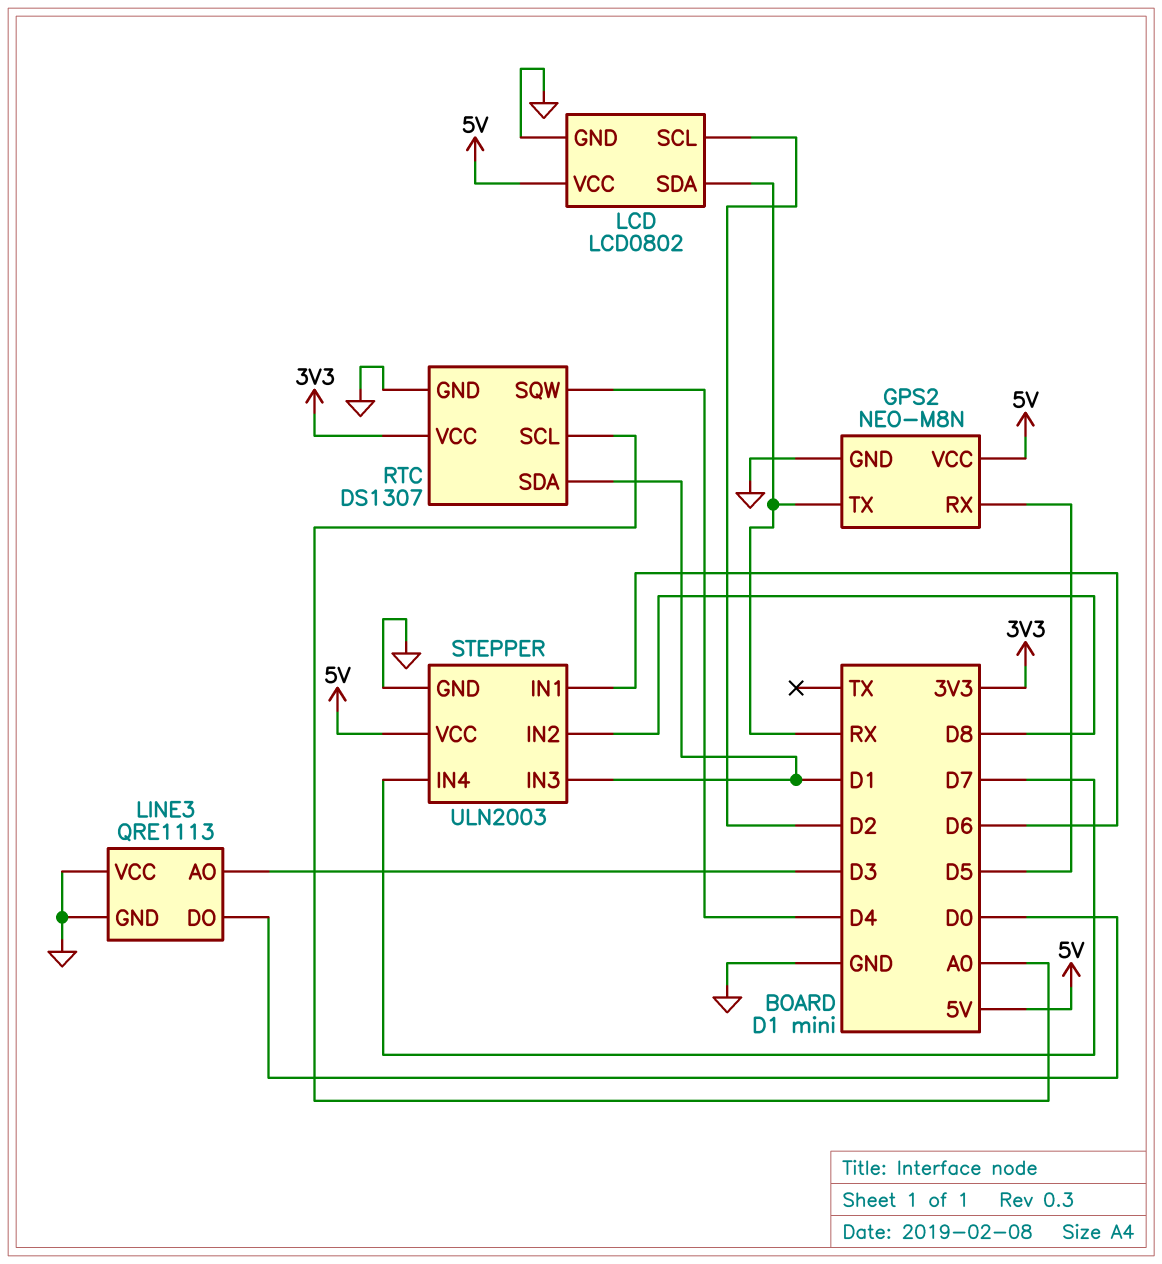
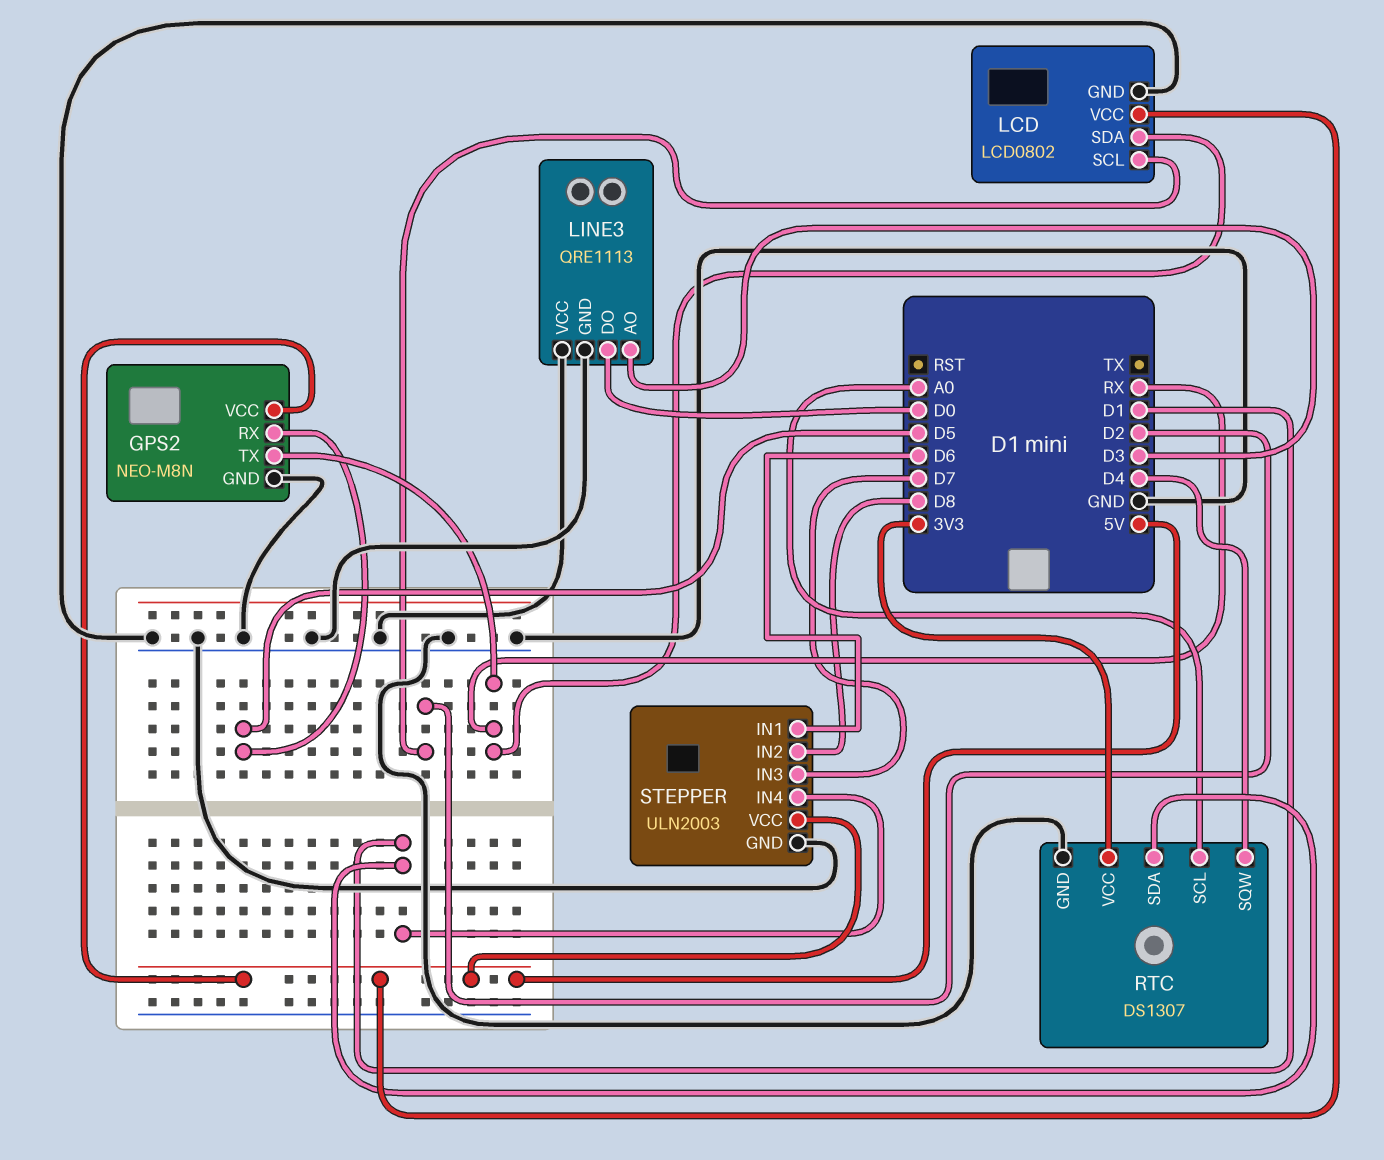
STEPPER pin IN3: D1 -> D7
STEPPER pin IN4: D7 -> D1

